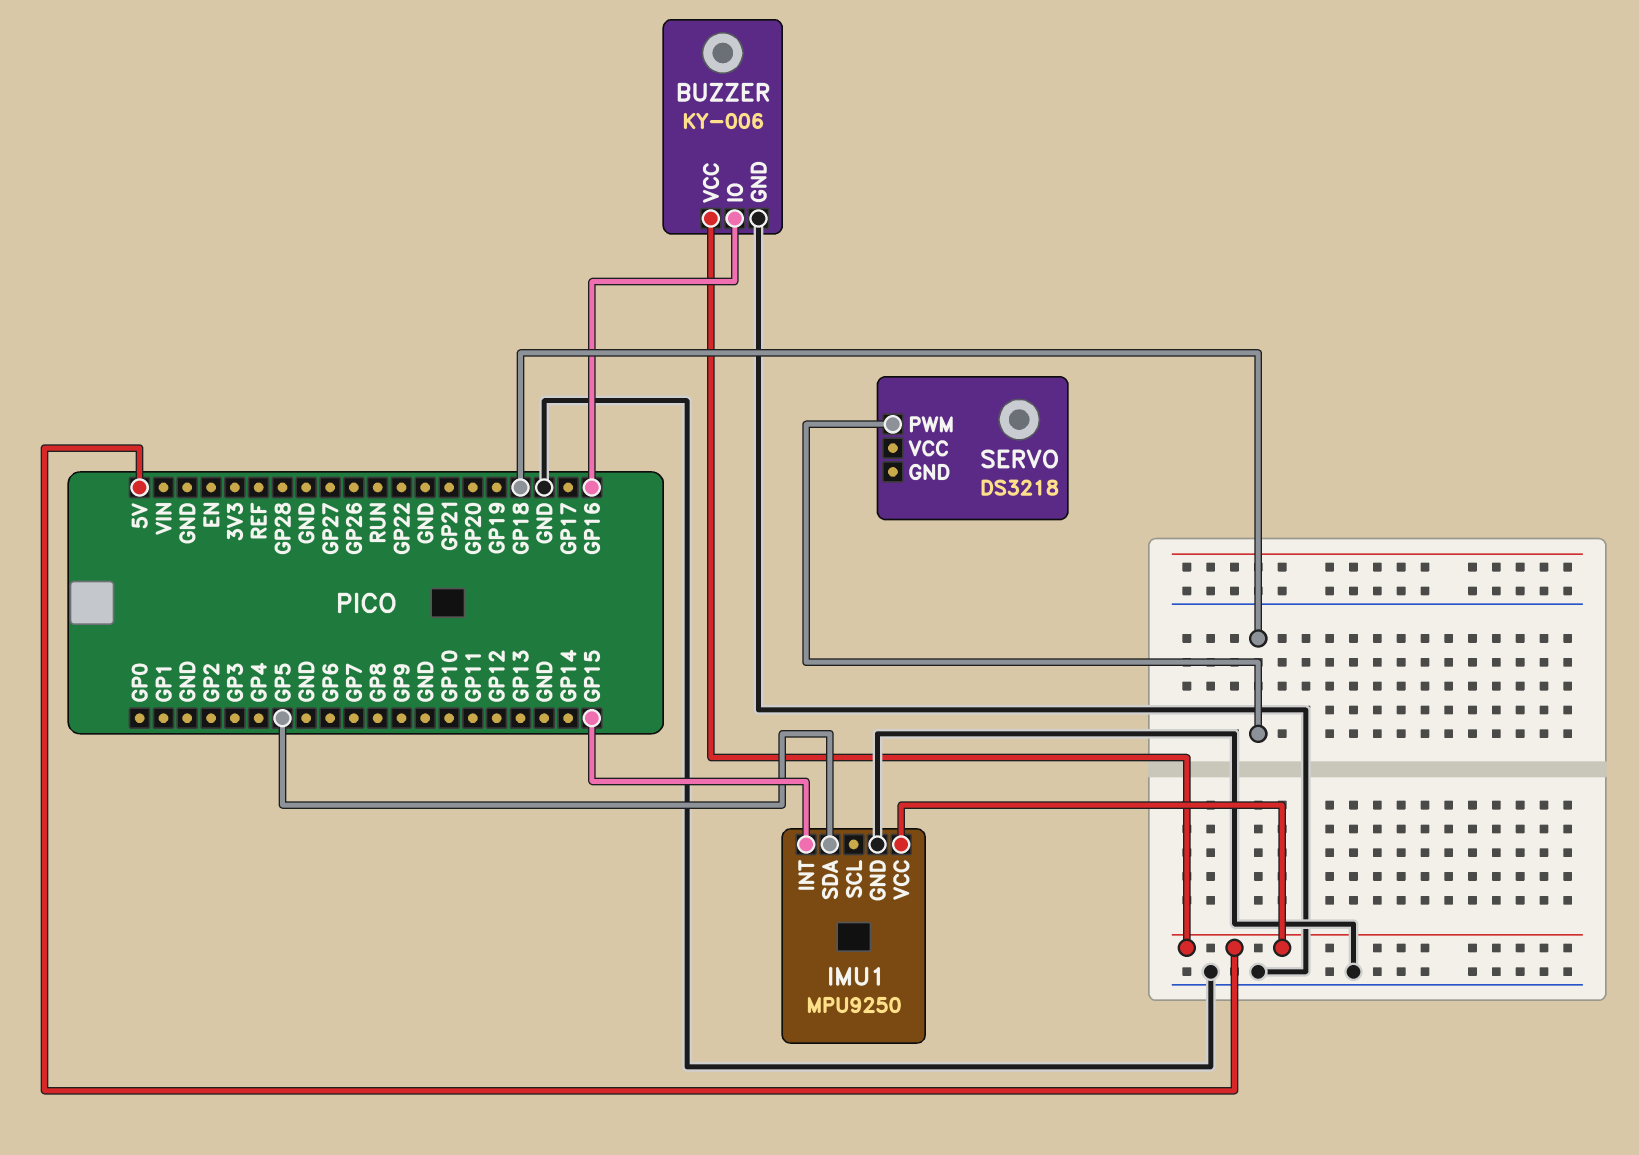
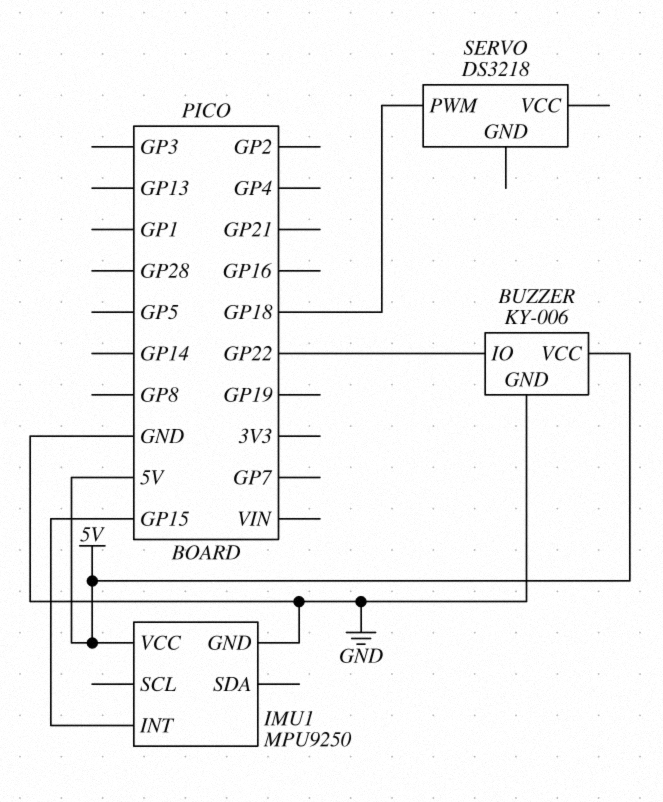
BUZZER pin IO: GP16 -> GP22
IMU1 pin SDA: GP5 -> none

